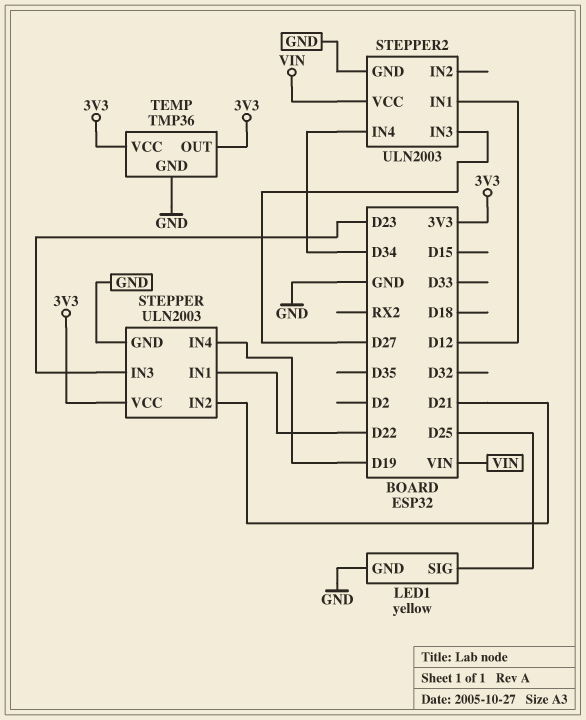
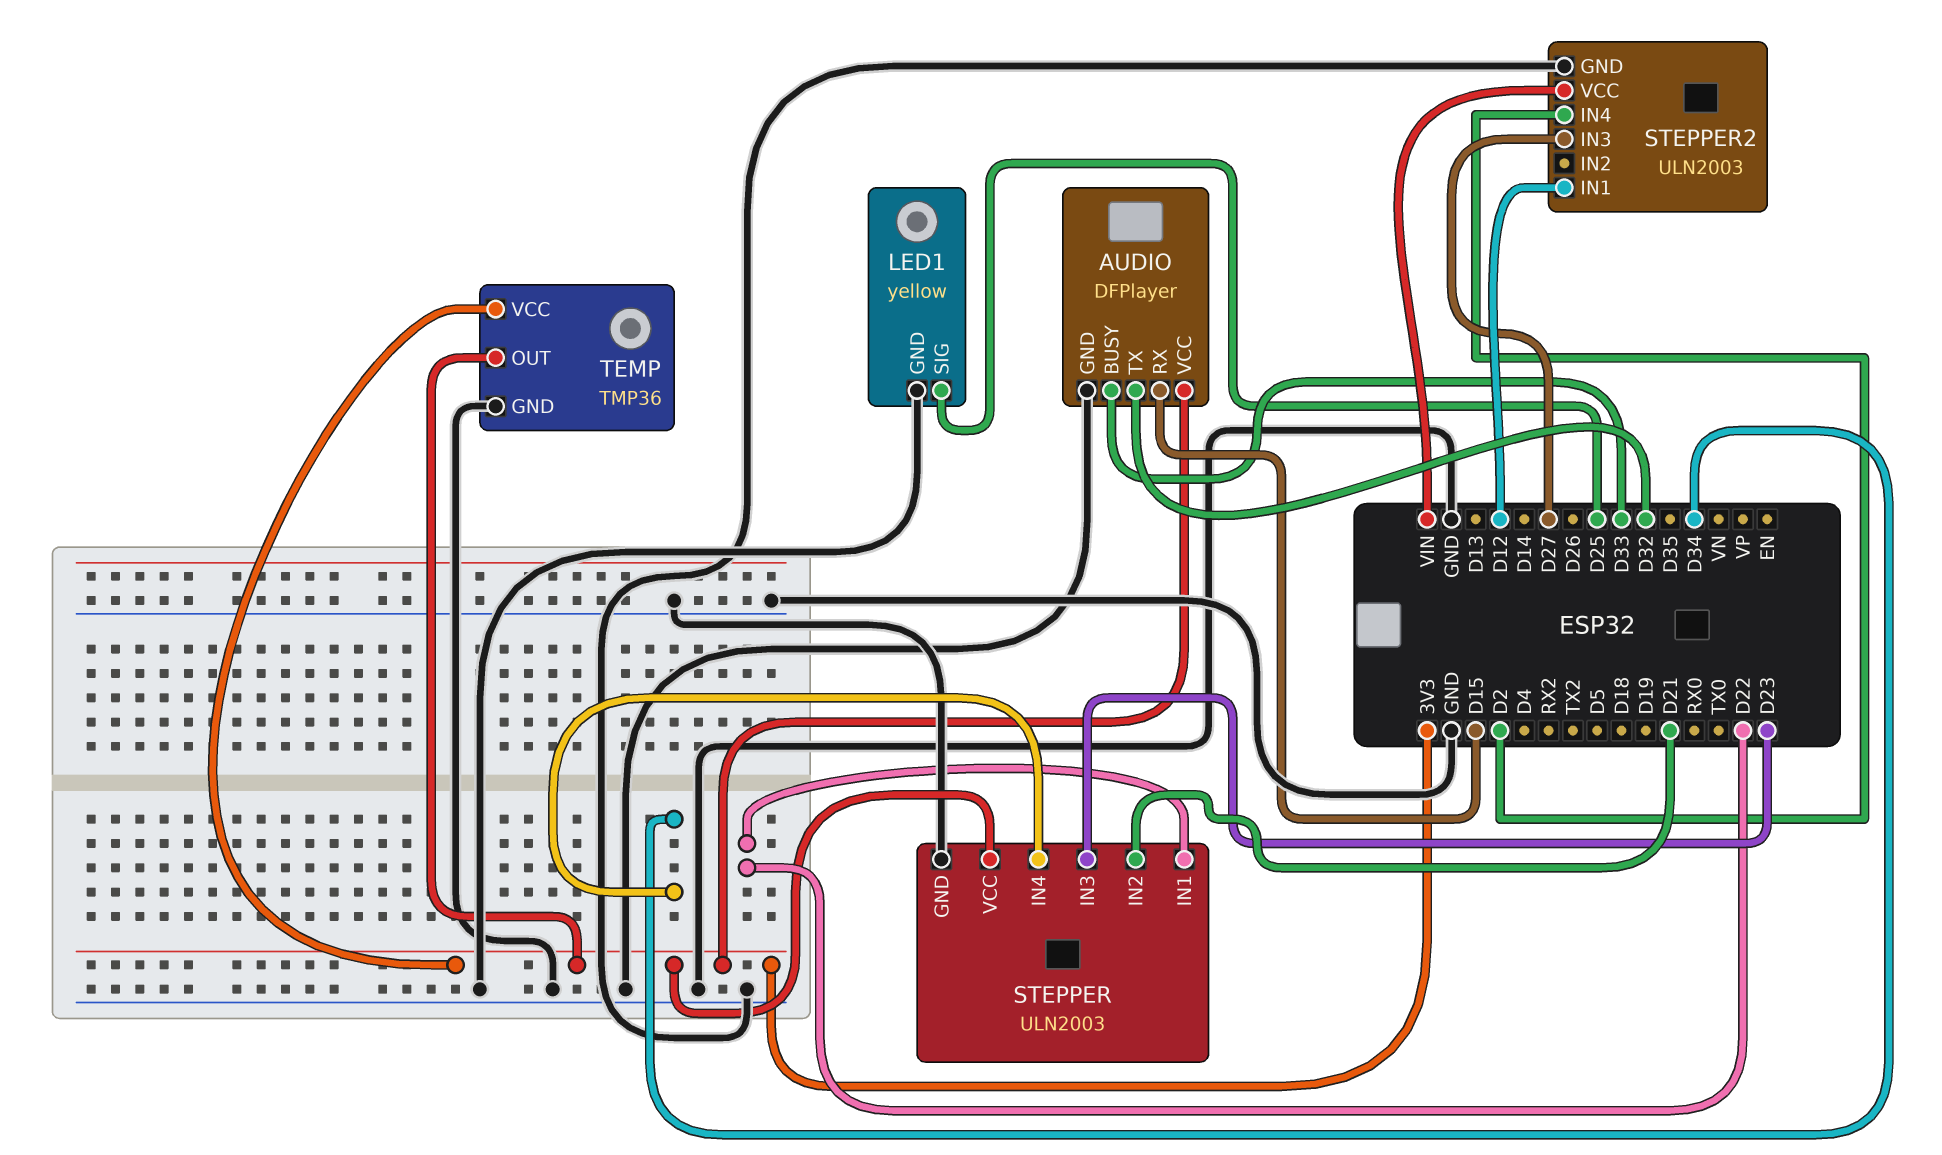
AUDIO: none -> DFPlayer
AUDIO pin BUSY: none -> D33
AUDIO pin GND: none -> GND
AUDIO pin RX: none -> D15
AUDIO pin TX: none -> D32
AUDIO pin VCC: none -> 3V3
STEPPER pin IN4: D19 -> D34
STEPPER2 pin IN4: D34 -> D2

